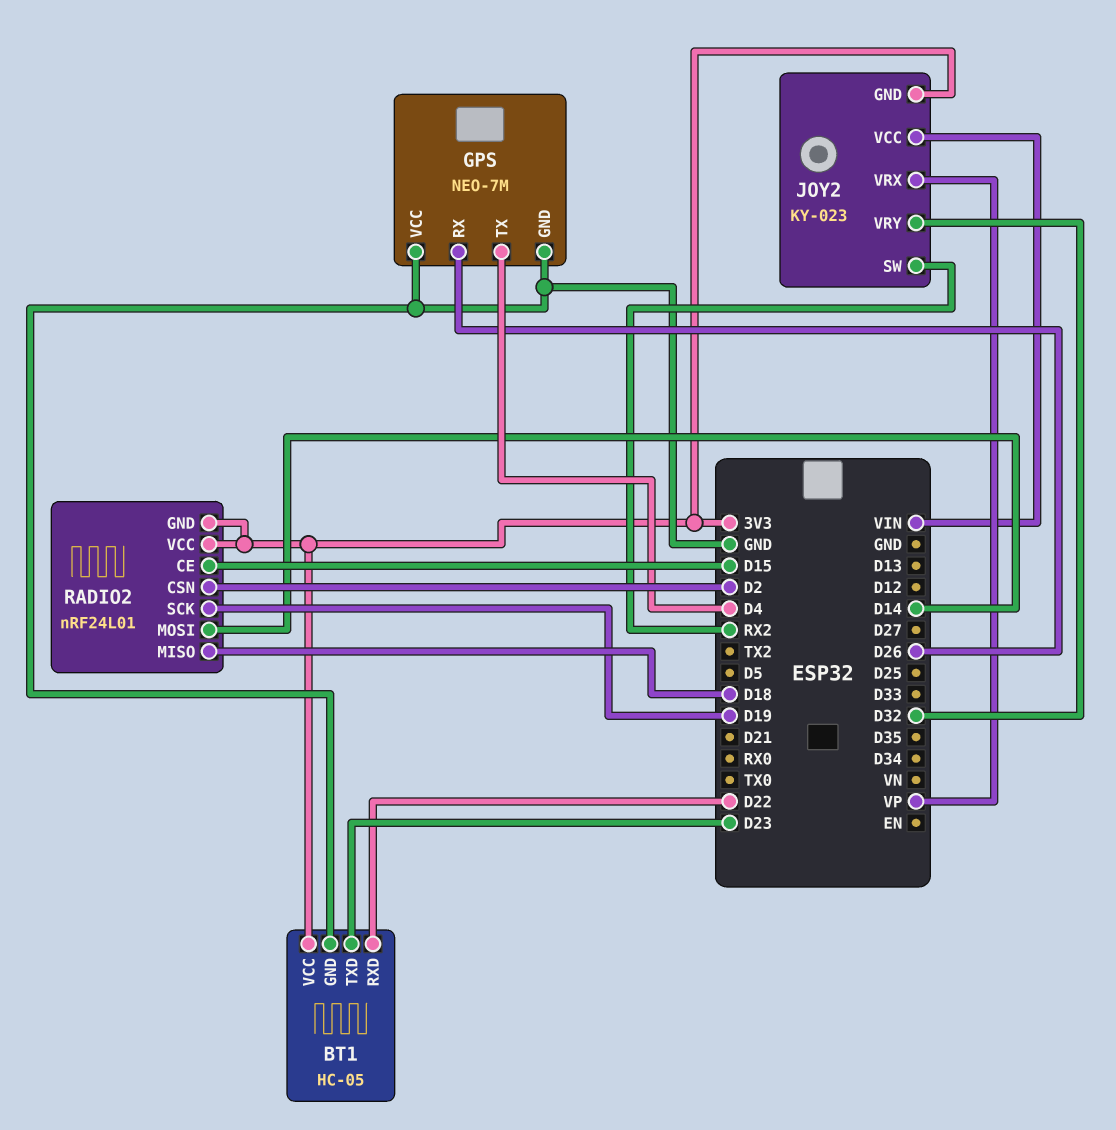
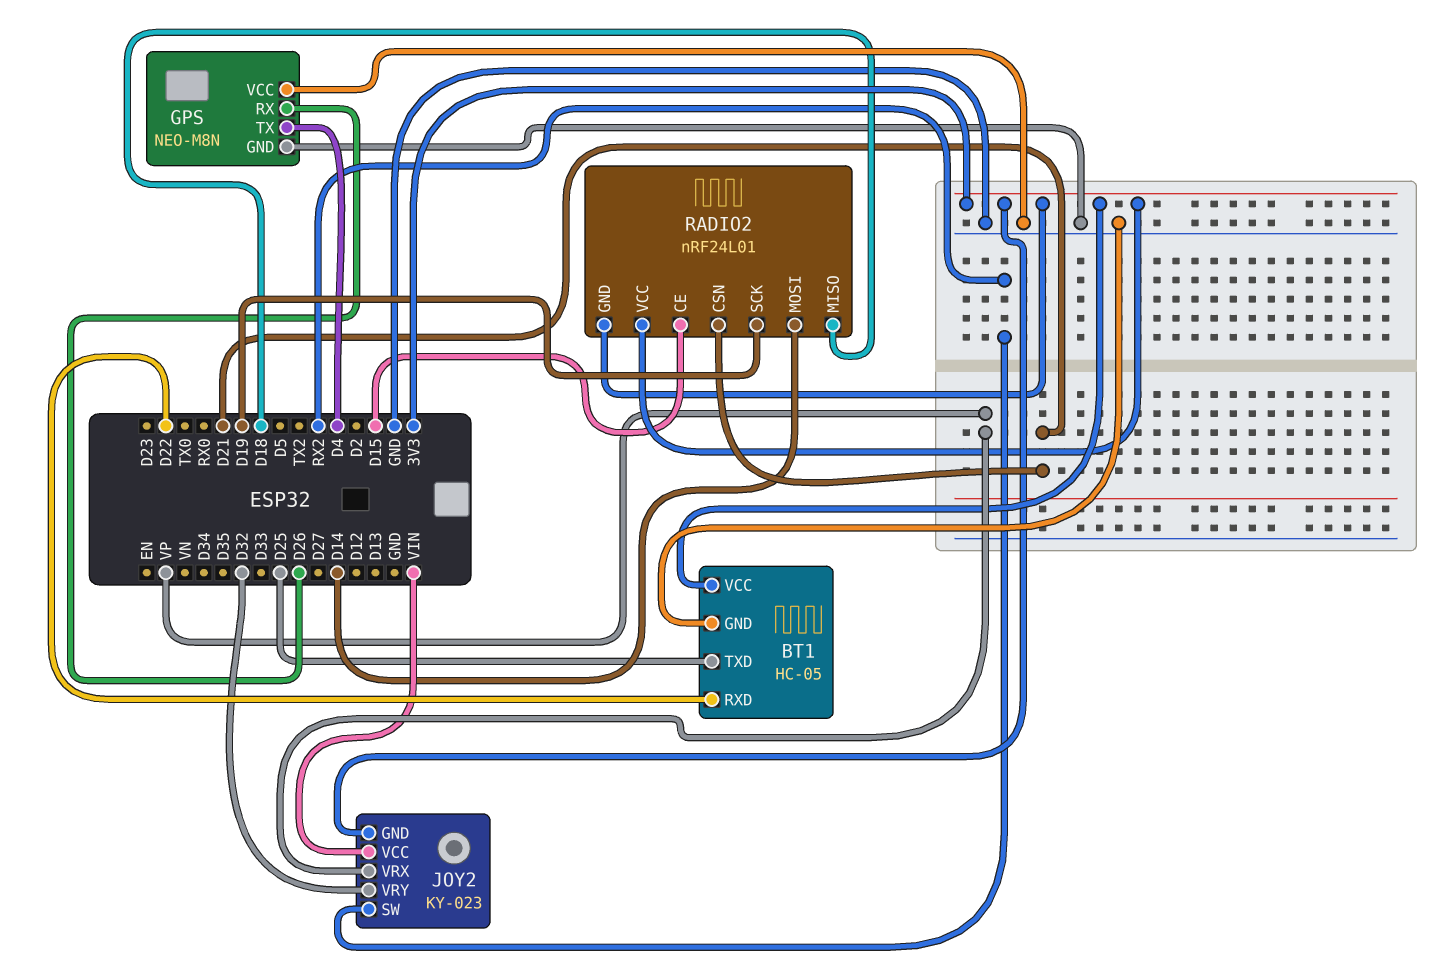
BT1 pin TXD: D23 -> D25
GPS: NEO-7M -> NEO-M8N
RADIO2 pin CSN: D2 -> D21

